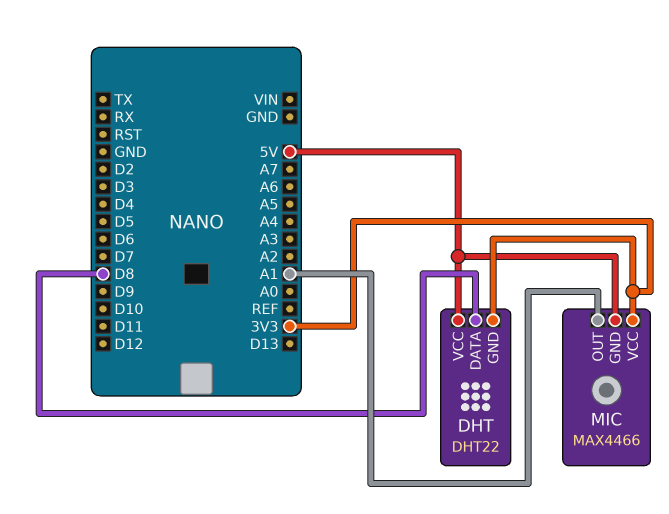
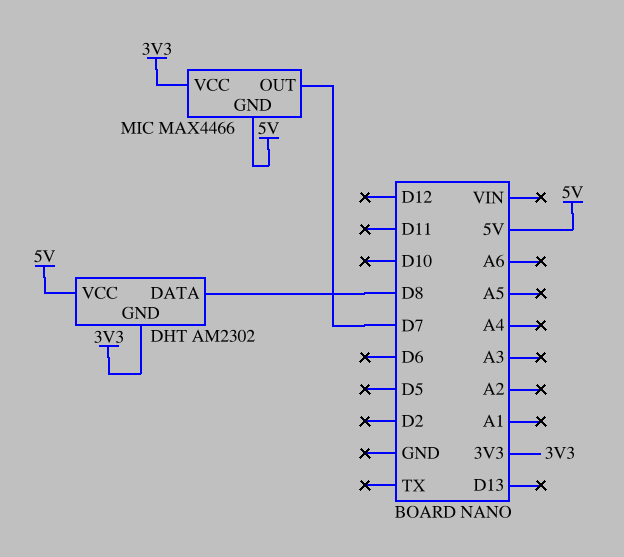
DHT: DHT22 -> AM2302
MIC pin OUT: A1 -> D7

